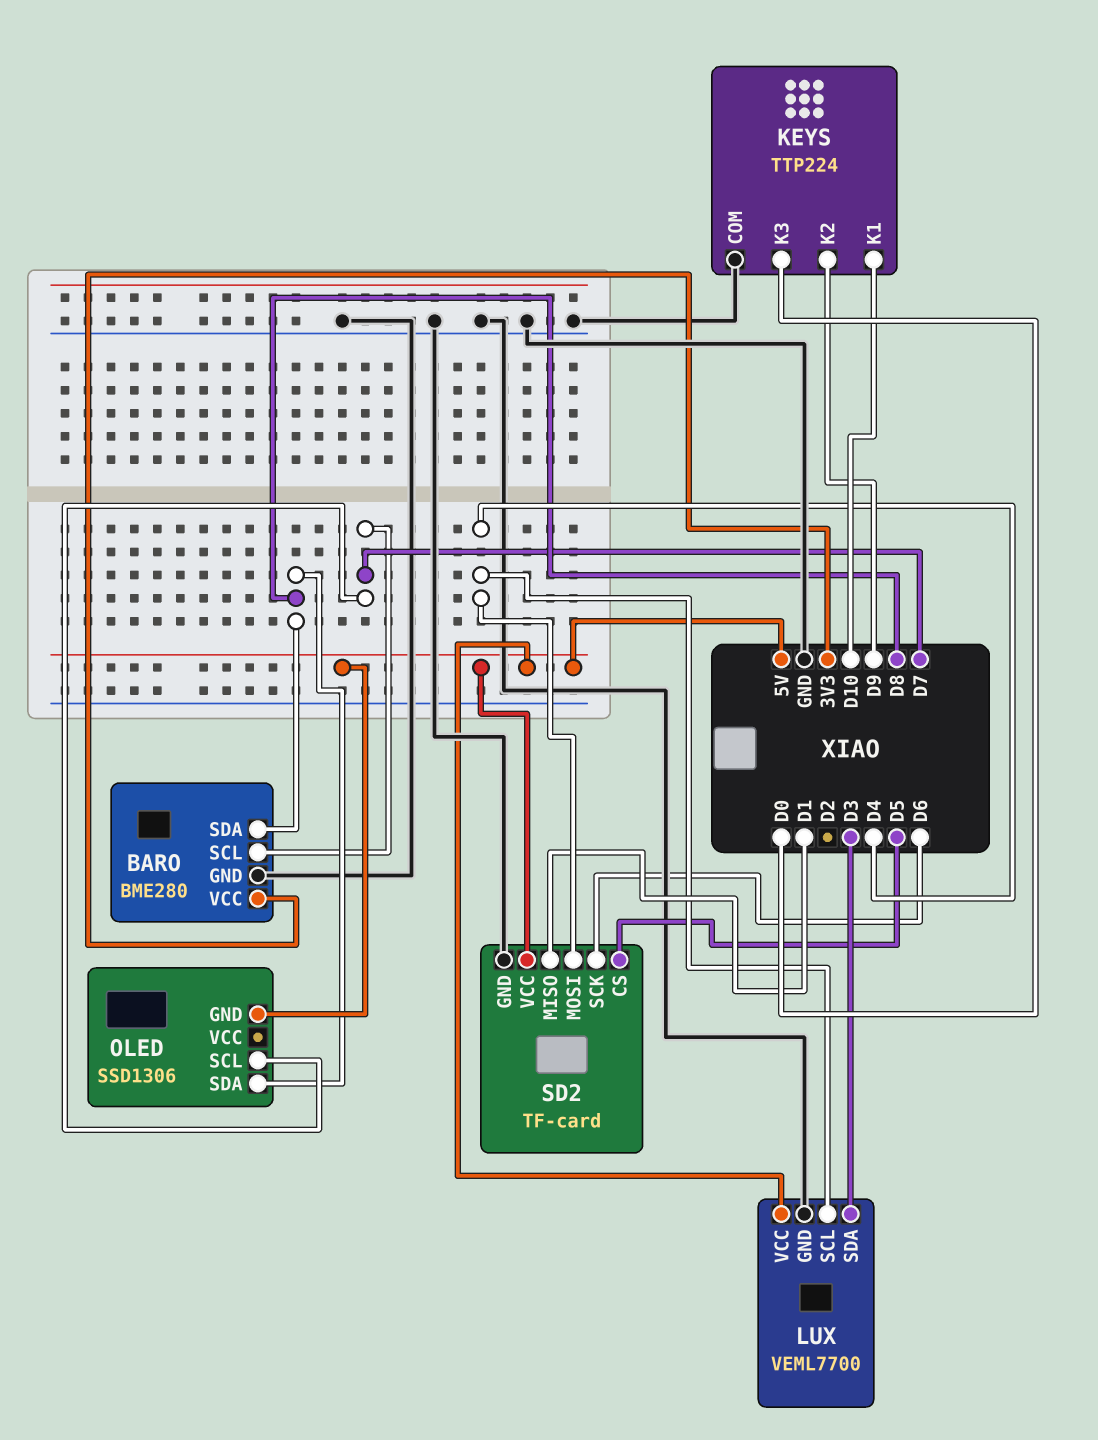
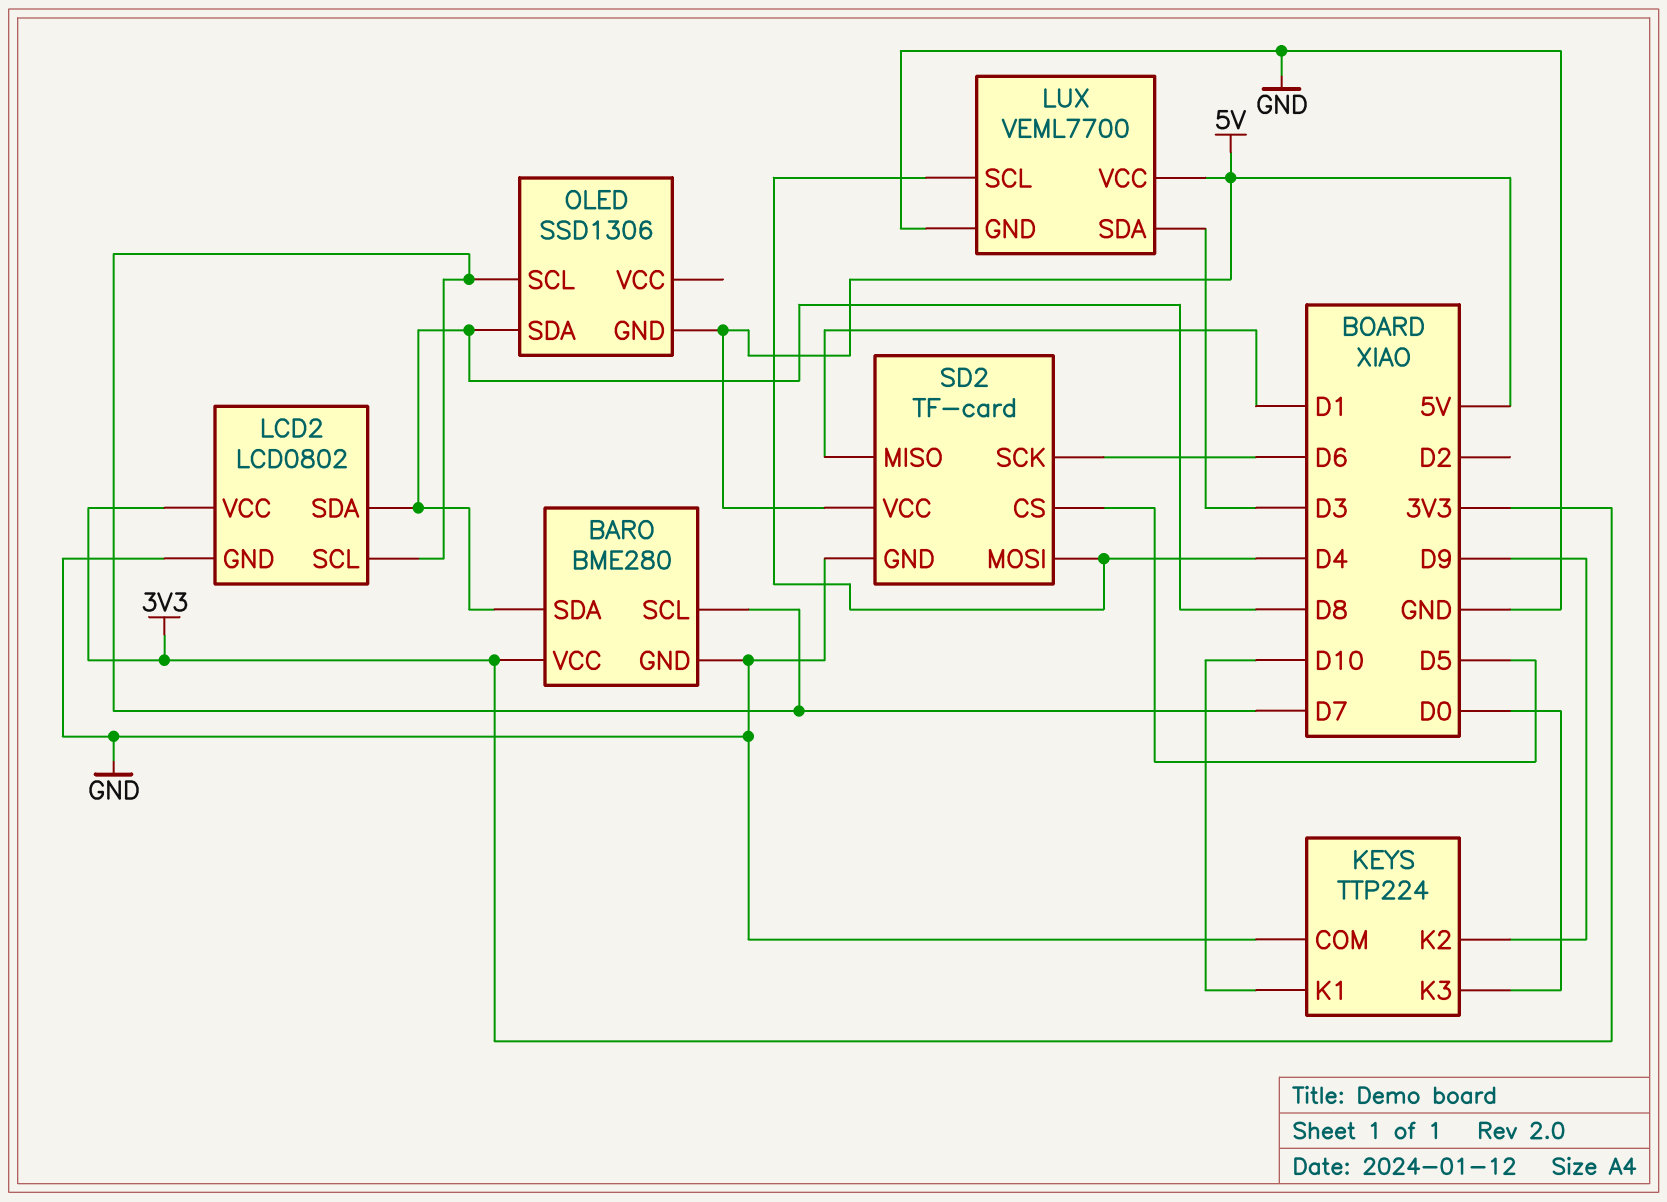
LCD2: none -> LCD0802
LCD2 pin GND: none -> GND
LCD2 pin SCL: none -> D7
LCD2 pin SDA: none -> D8
LCD2 pin VCC: none -> 3V3

